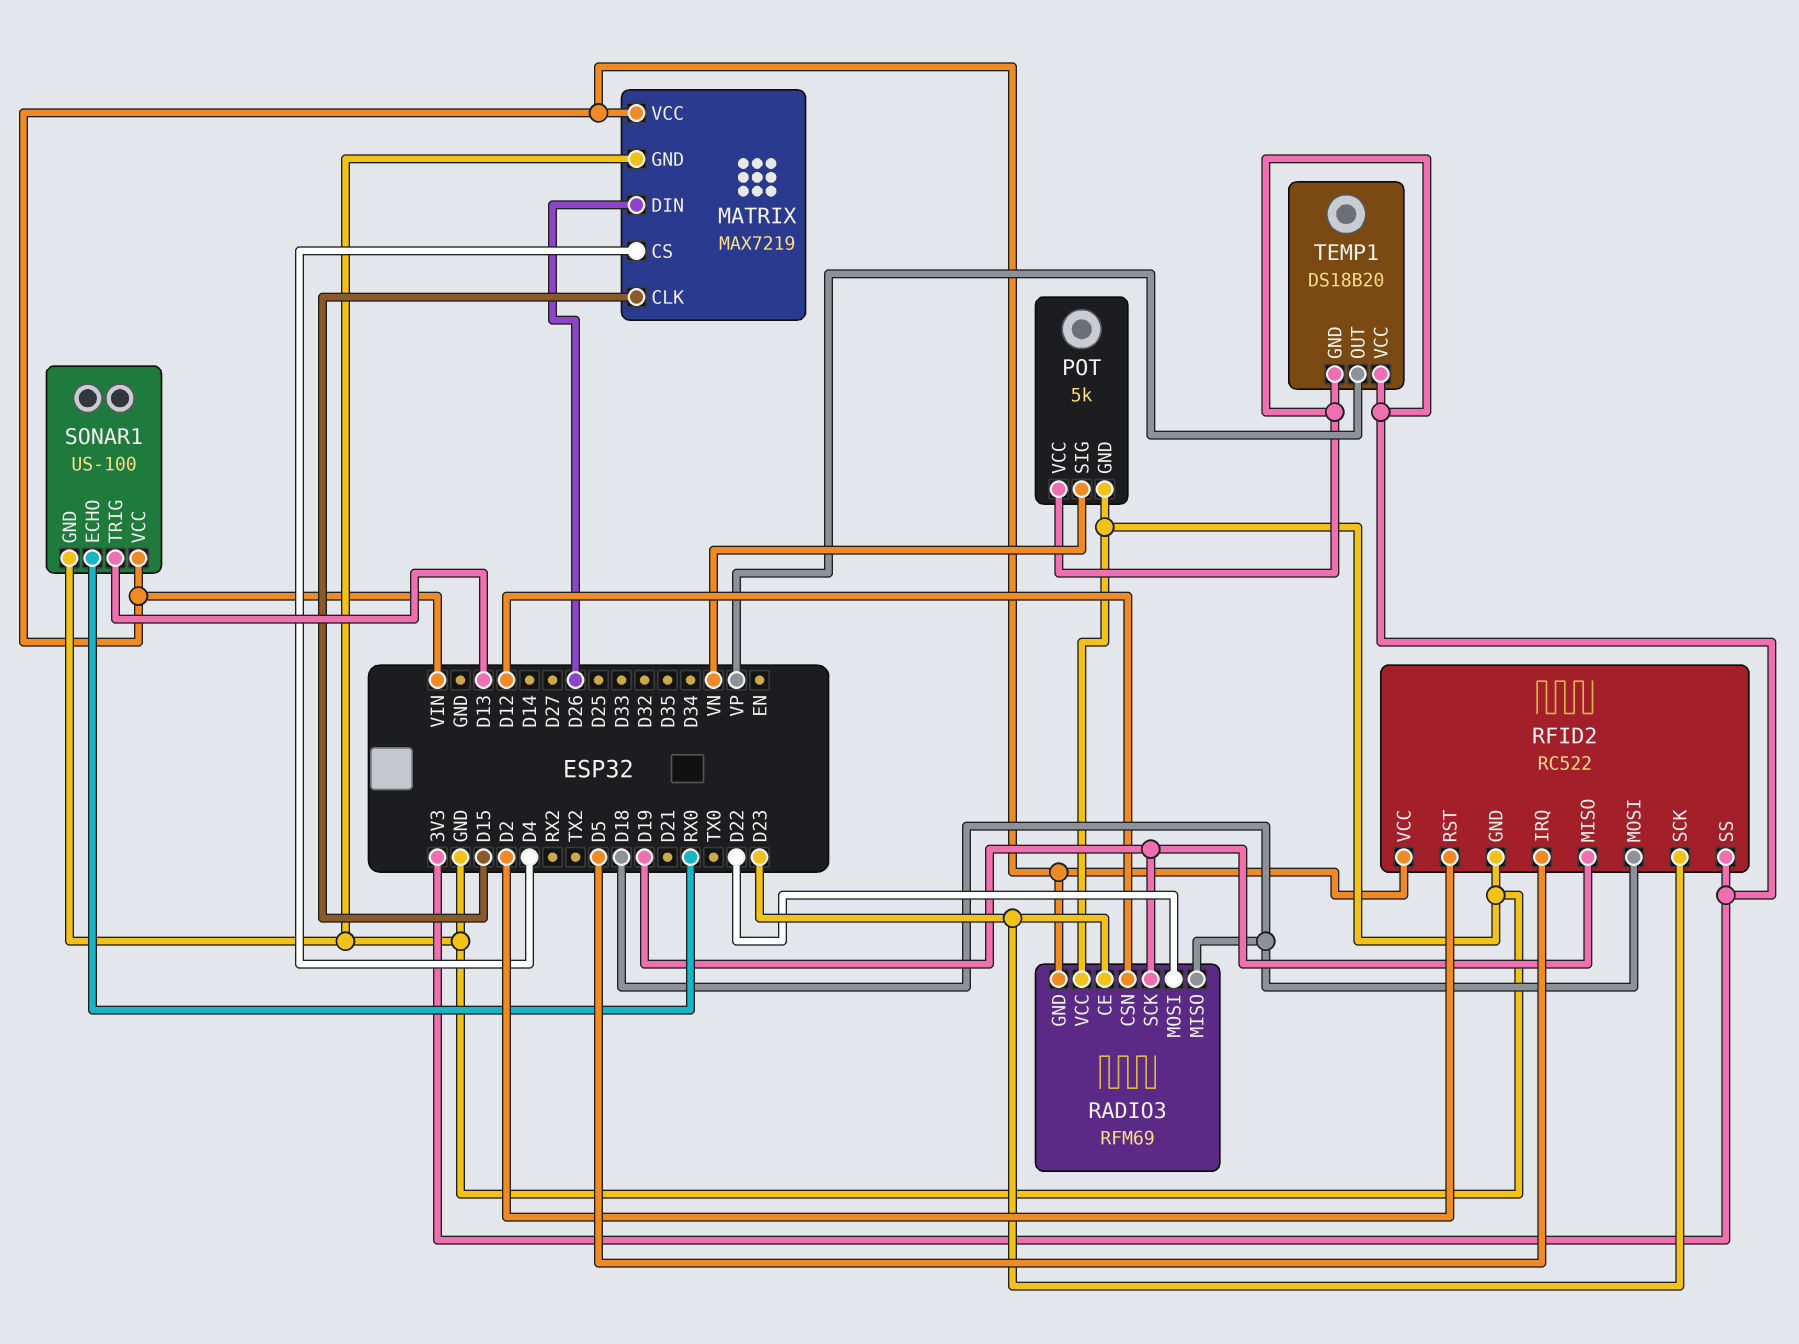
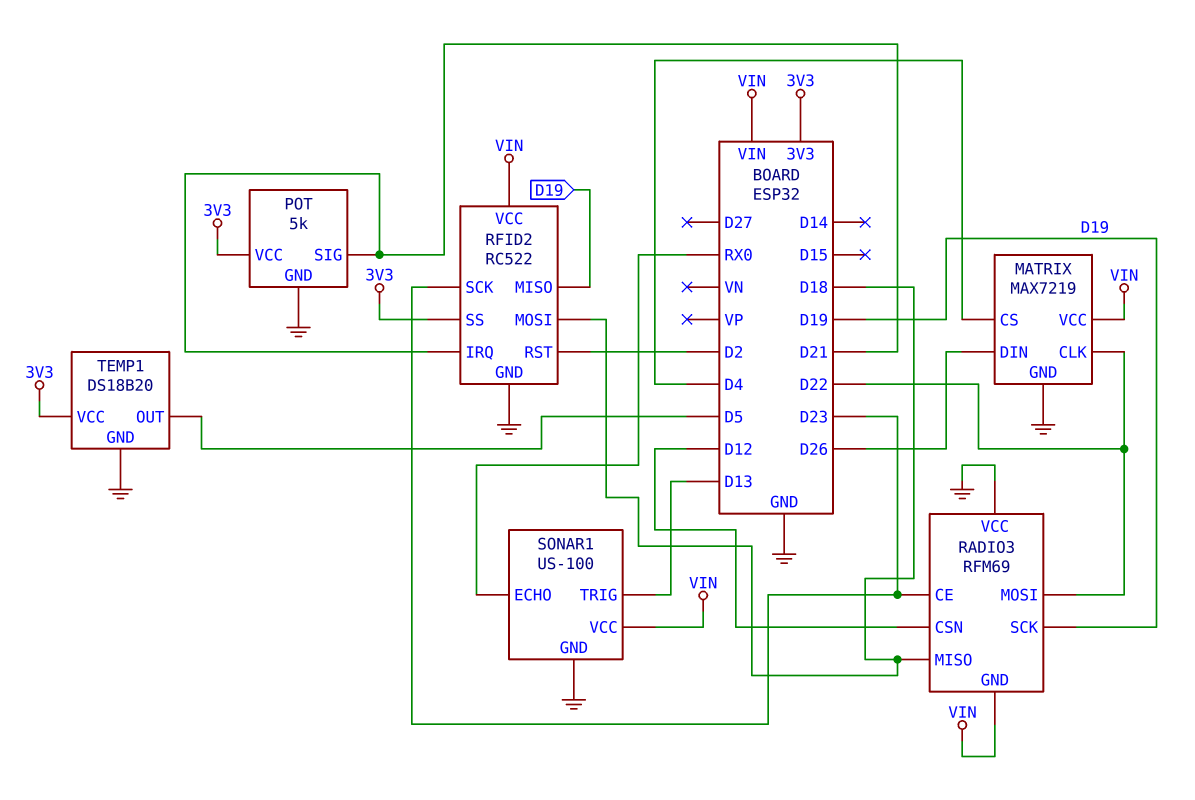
MATRIX pin CLK: D15 -> D22
POT pin SIG: VN -> D21
RFID2 pin IRQ: D5 -> D21
TEMP1 pin GND: 3V3 -> GND
TEMP1 pin OUT: VP -> D5

